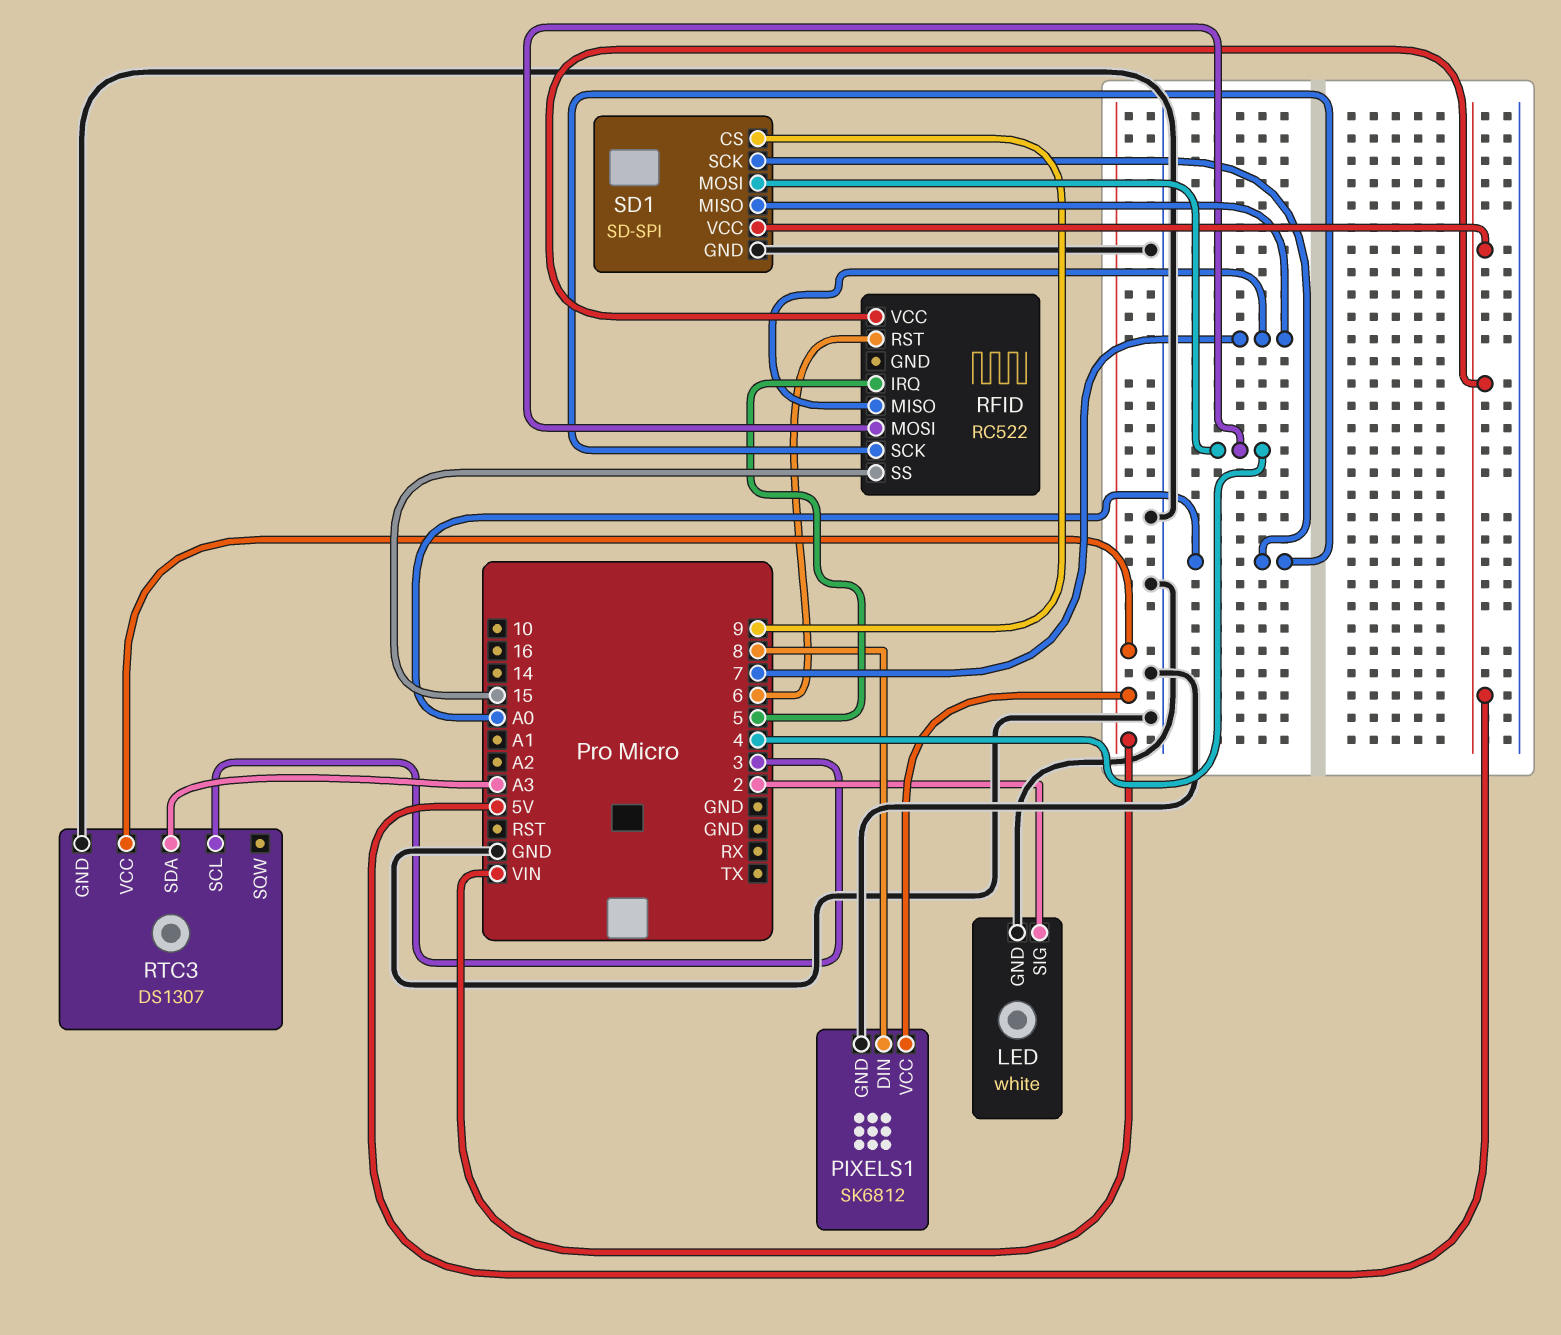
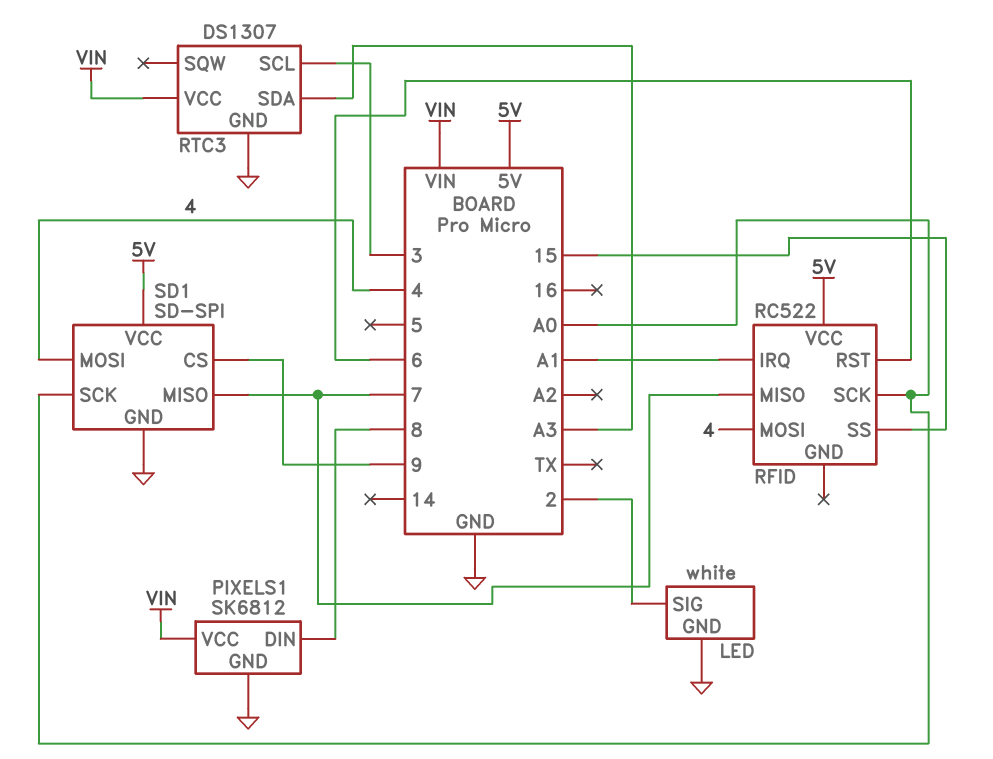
RFID pin IRQ: 5 -> A1

